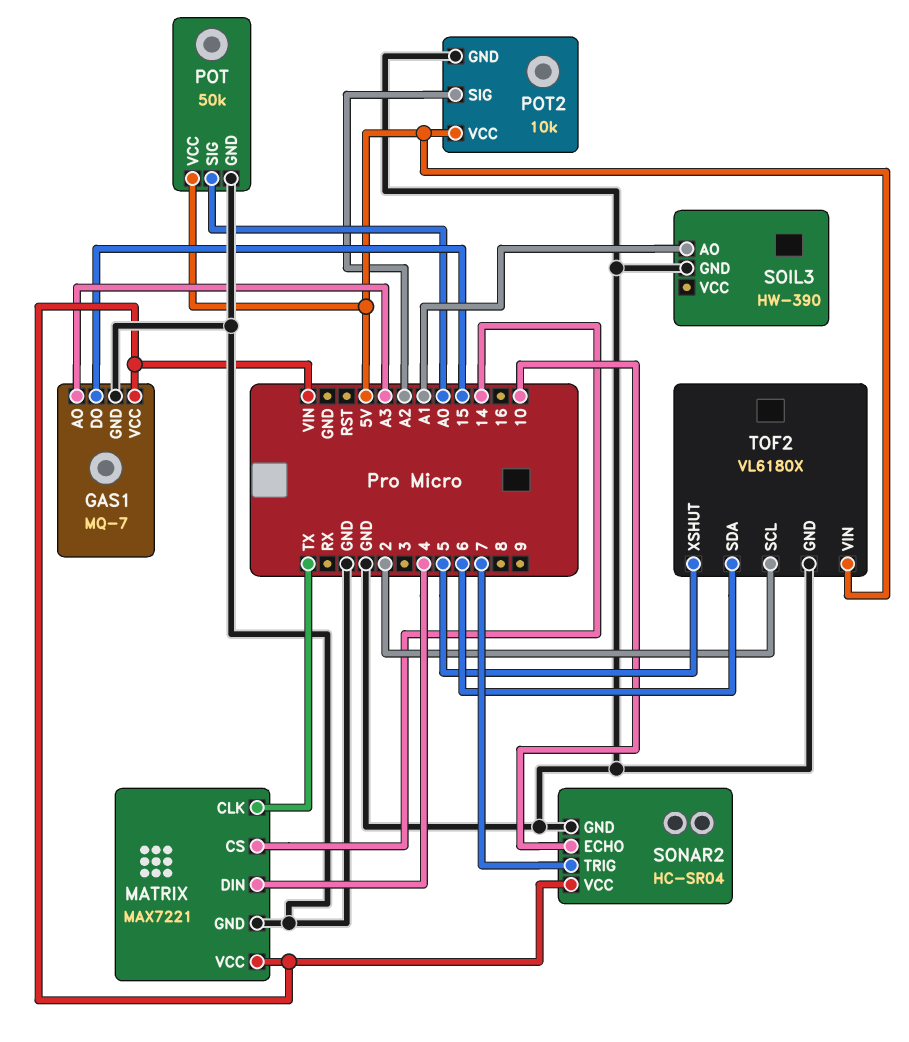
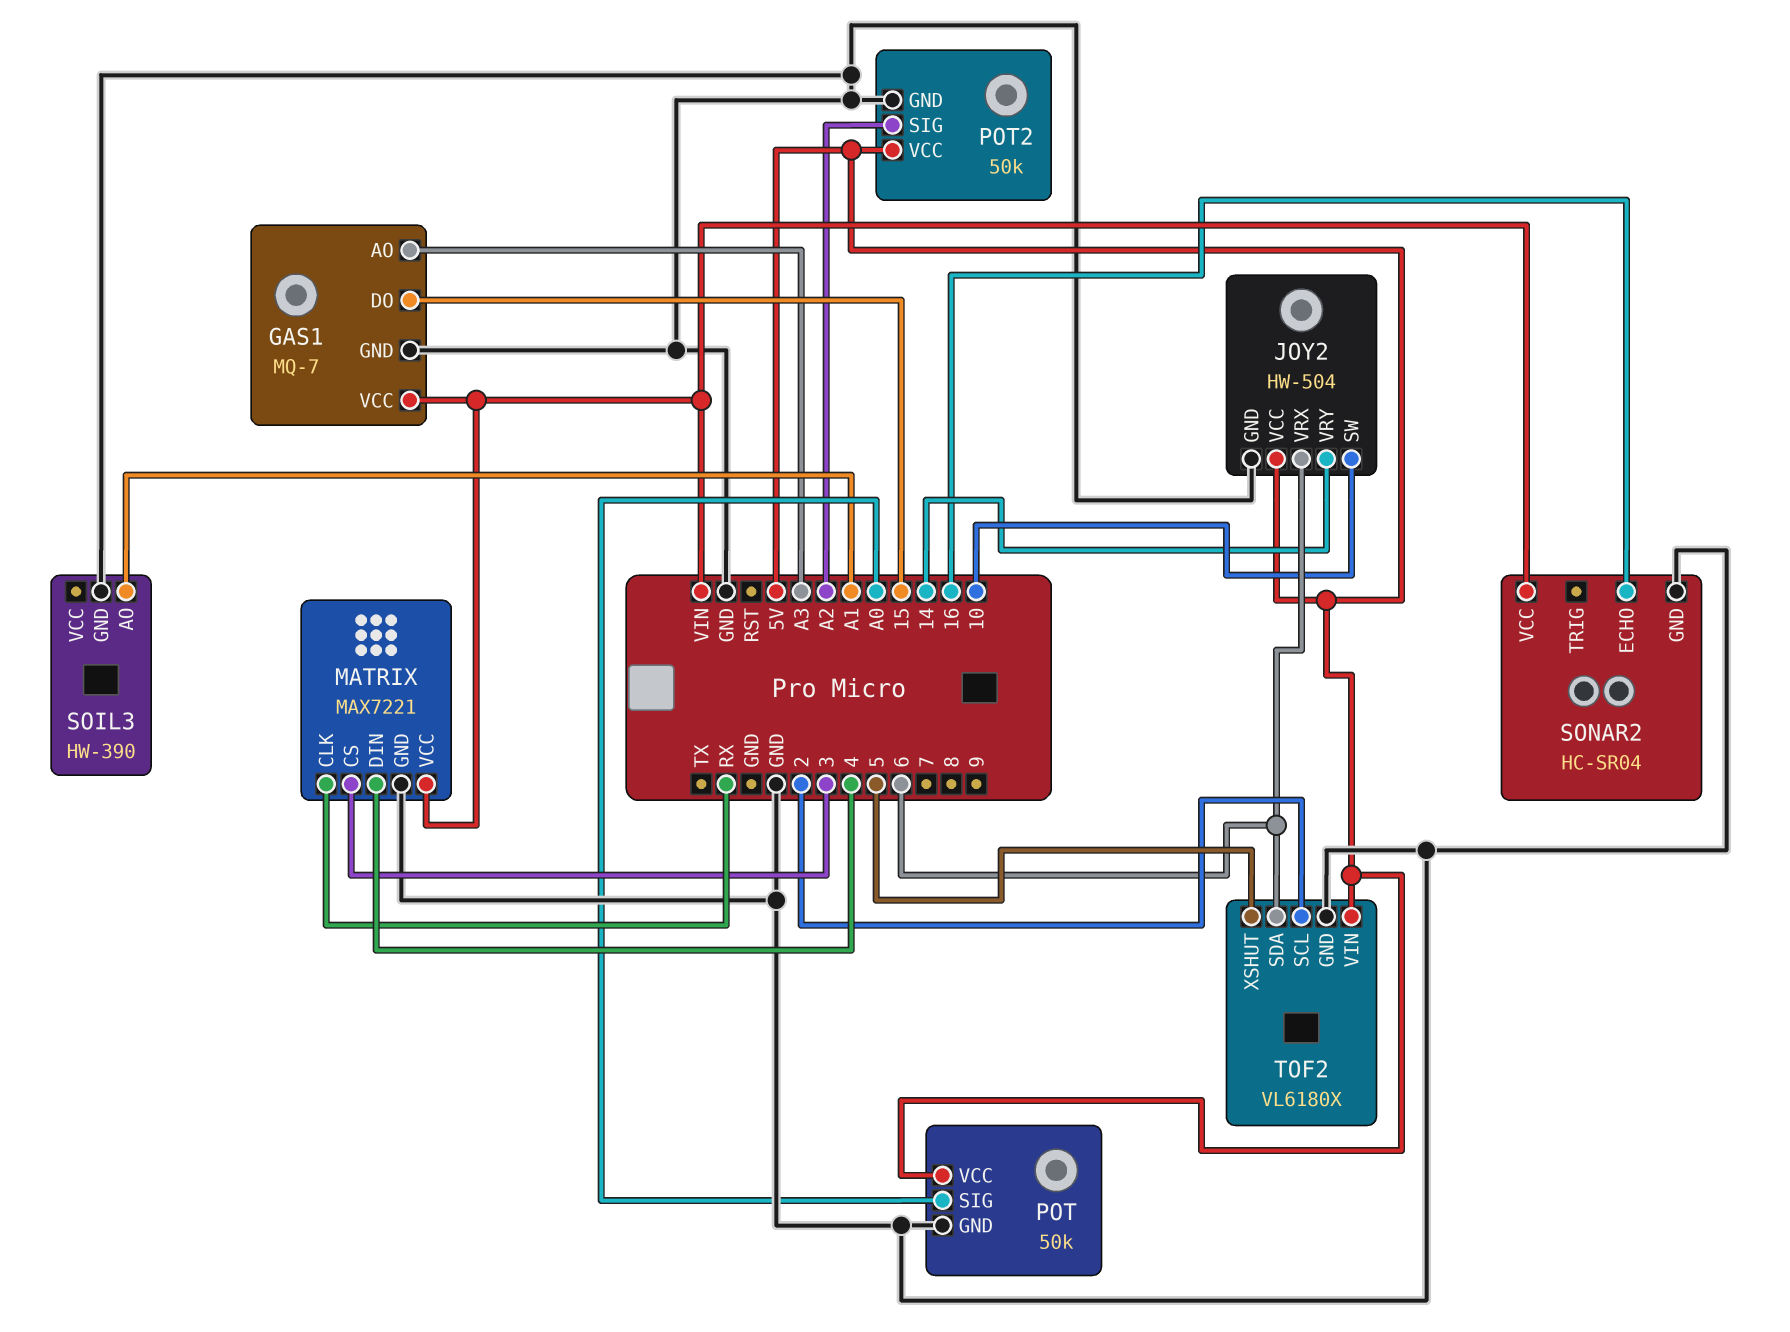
JOY2: none -> HW-504
JOY2 pin GND: none -> GND
JOY2 pin SW: none -> 10
JOY2 pin VCC: none -> 5V
JOY2 pin VRX: none -> 6
JOY2 pin VRY: none -> 14
MATRIX pin CLK: TX -> RX
MATRIX pin CS: 14 -> 3
POT2: 10k -> 50k
SONAR2 pin ECHO: 10 -> 16
SONAR2 pin TRIG: 7 -> none

